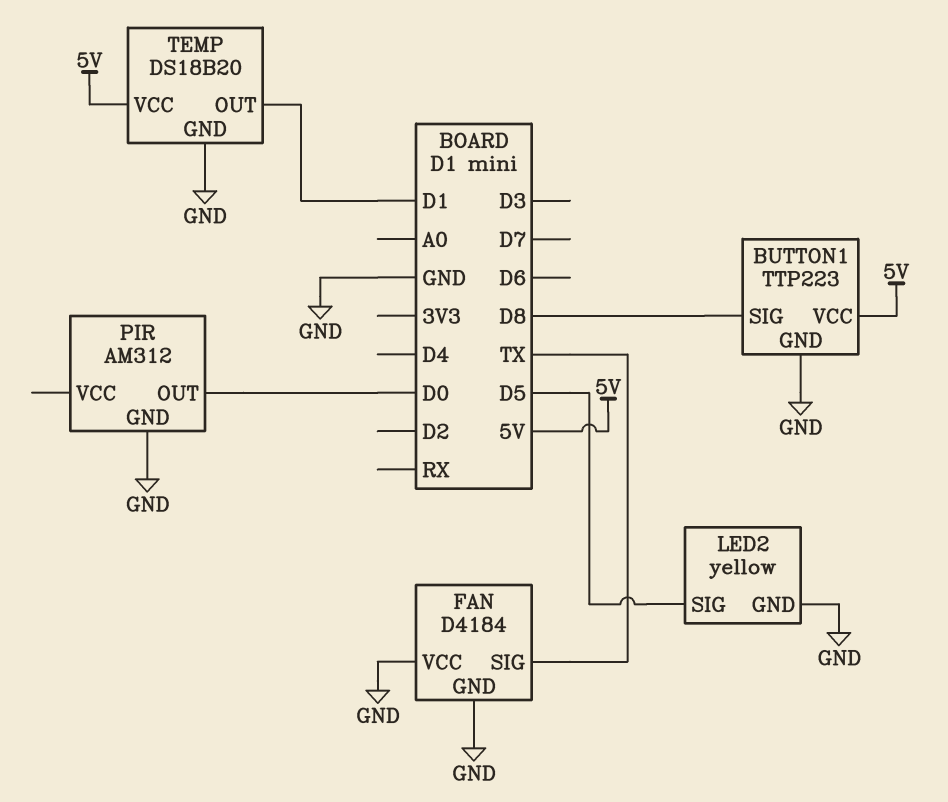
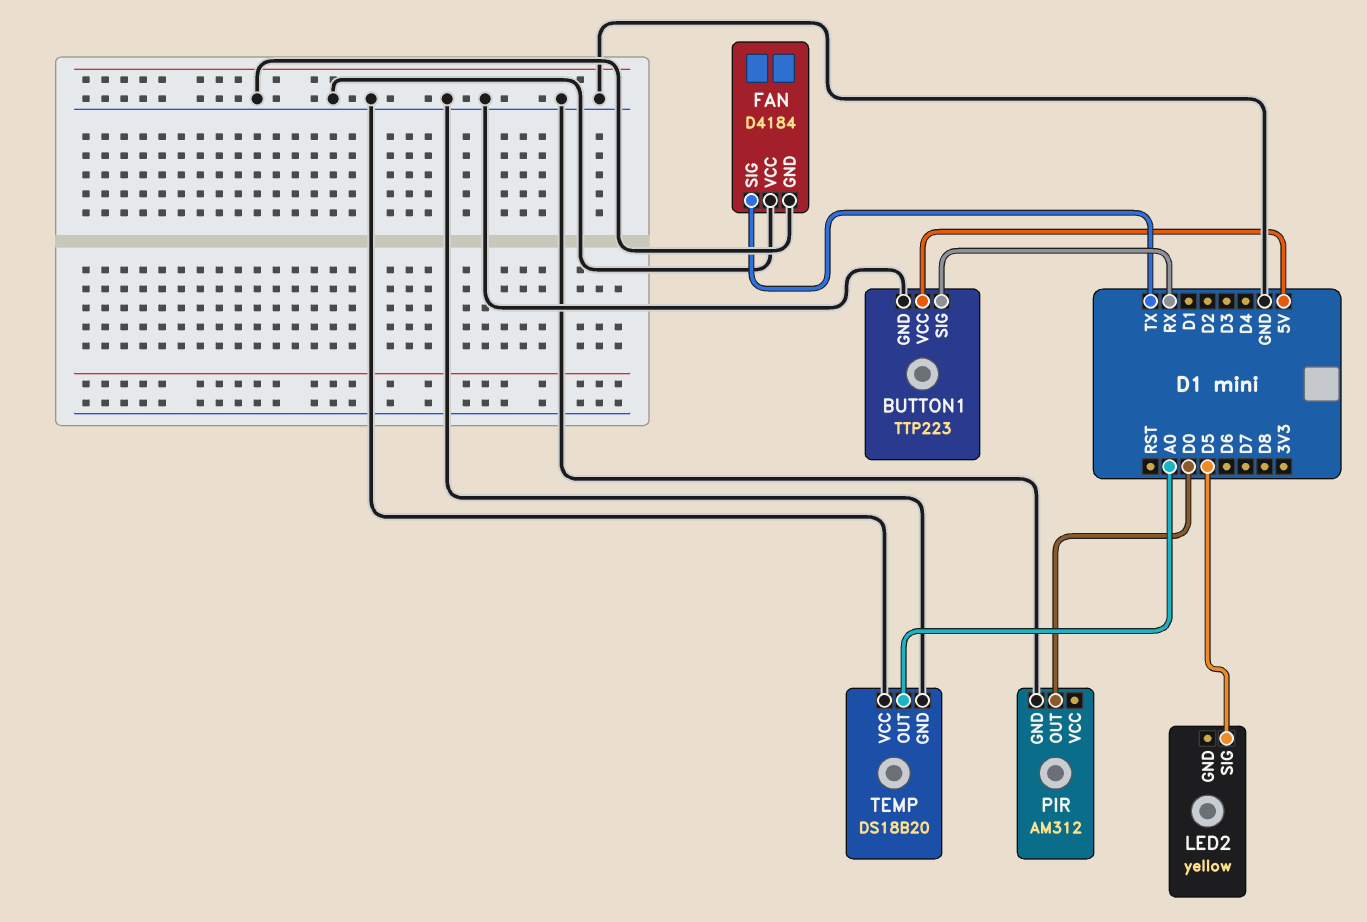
BUTTON1 pin SIG: D8 -> RX
LED2 pin GND: GND -> none
TEMP pin OUT: D1 -> A0
TEMP pin VCC: 5V -> GND

